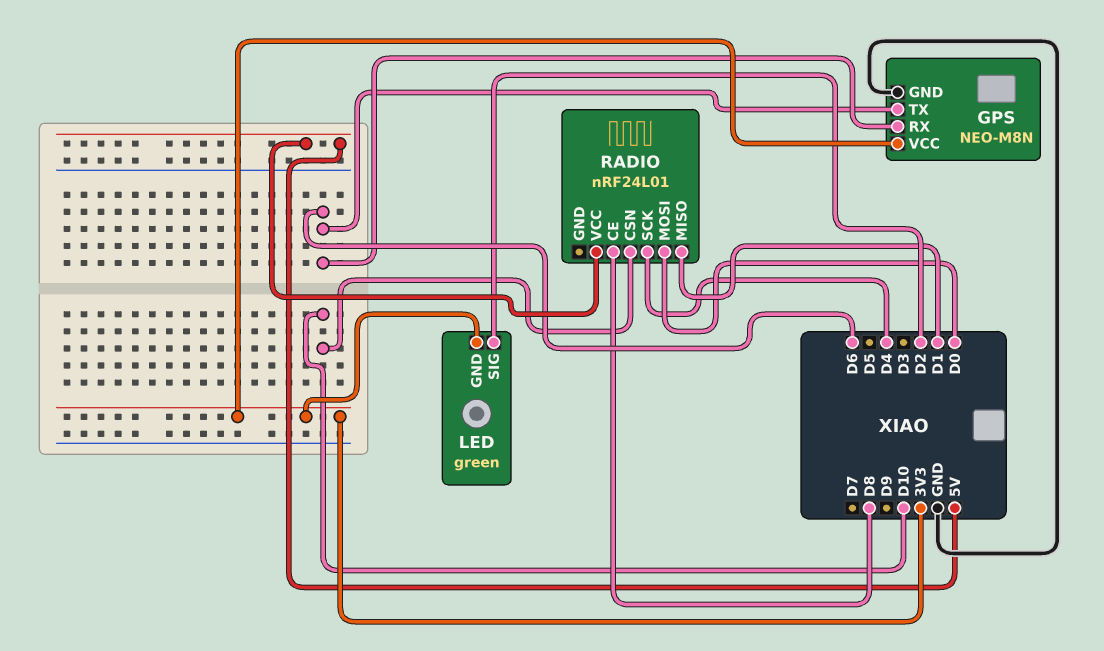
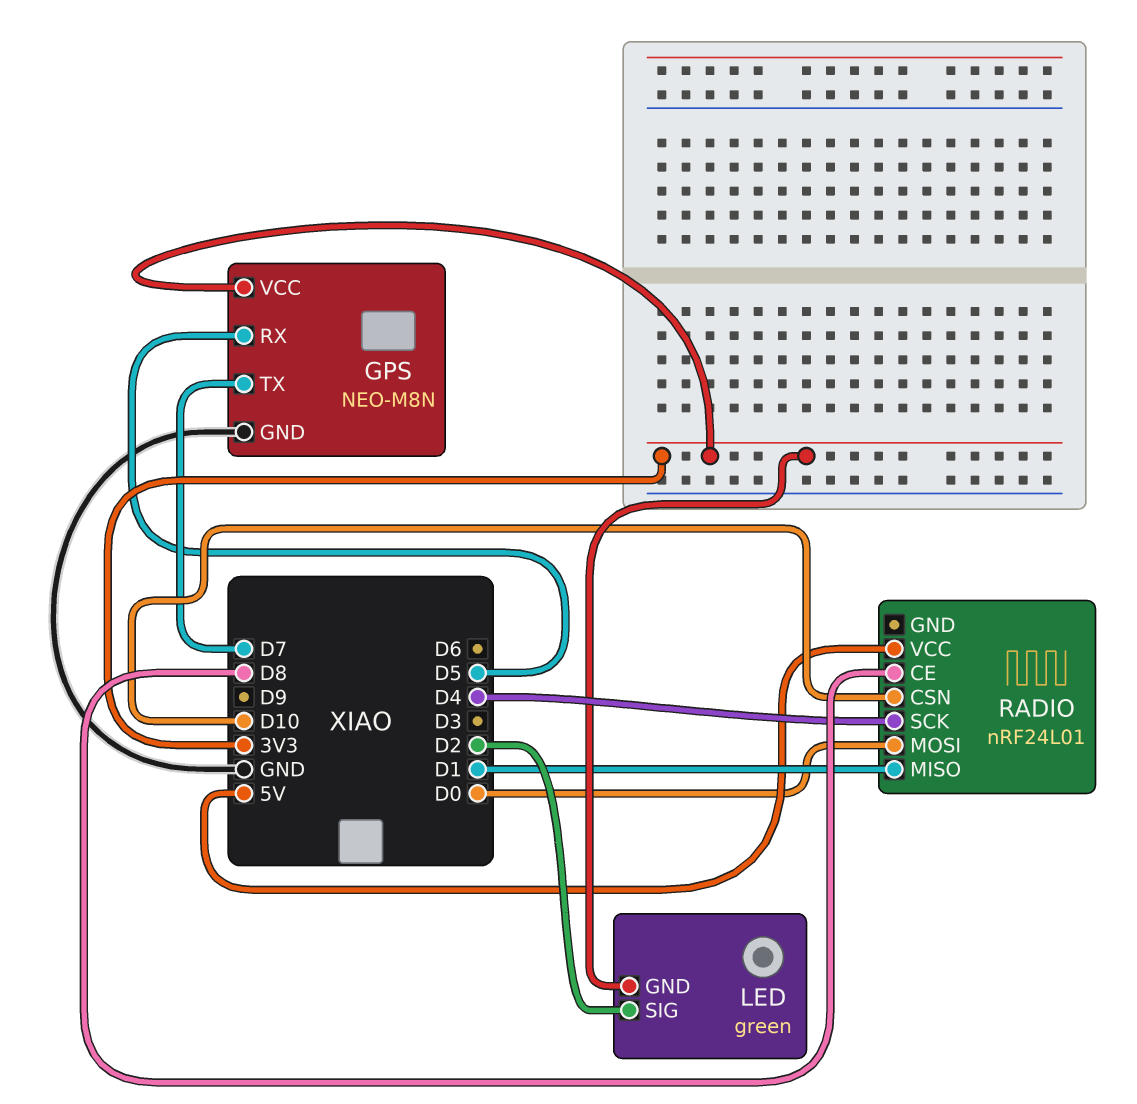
GPS pin RX: D6 -> D5
GPS pin TX: D6 -> D7

